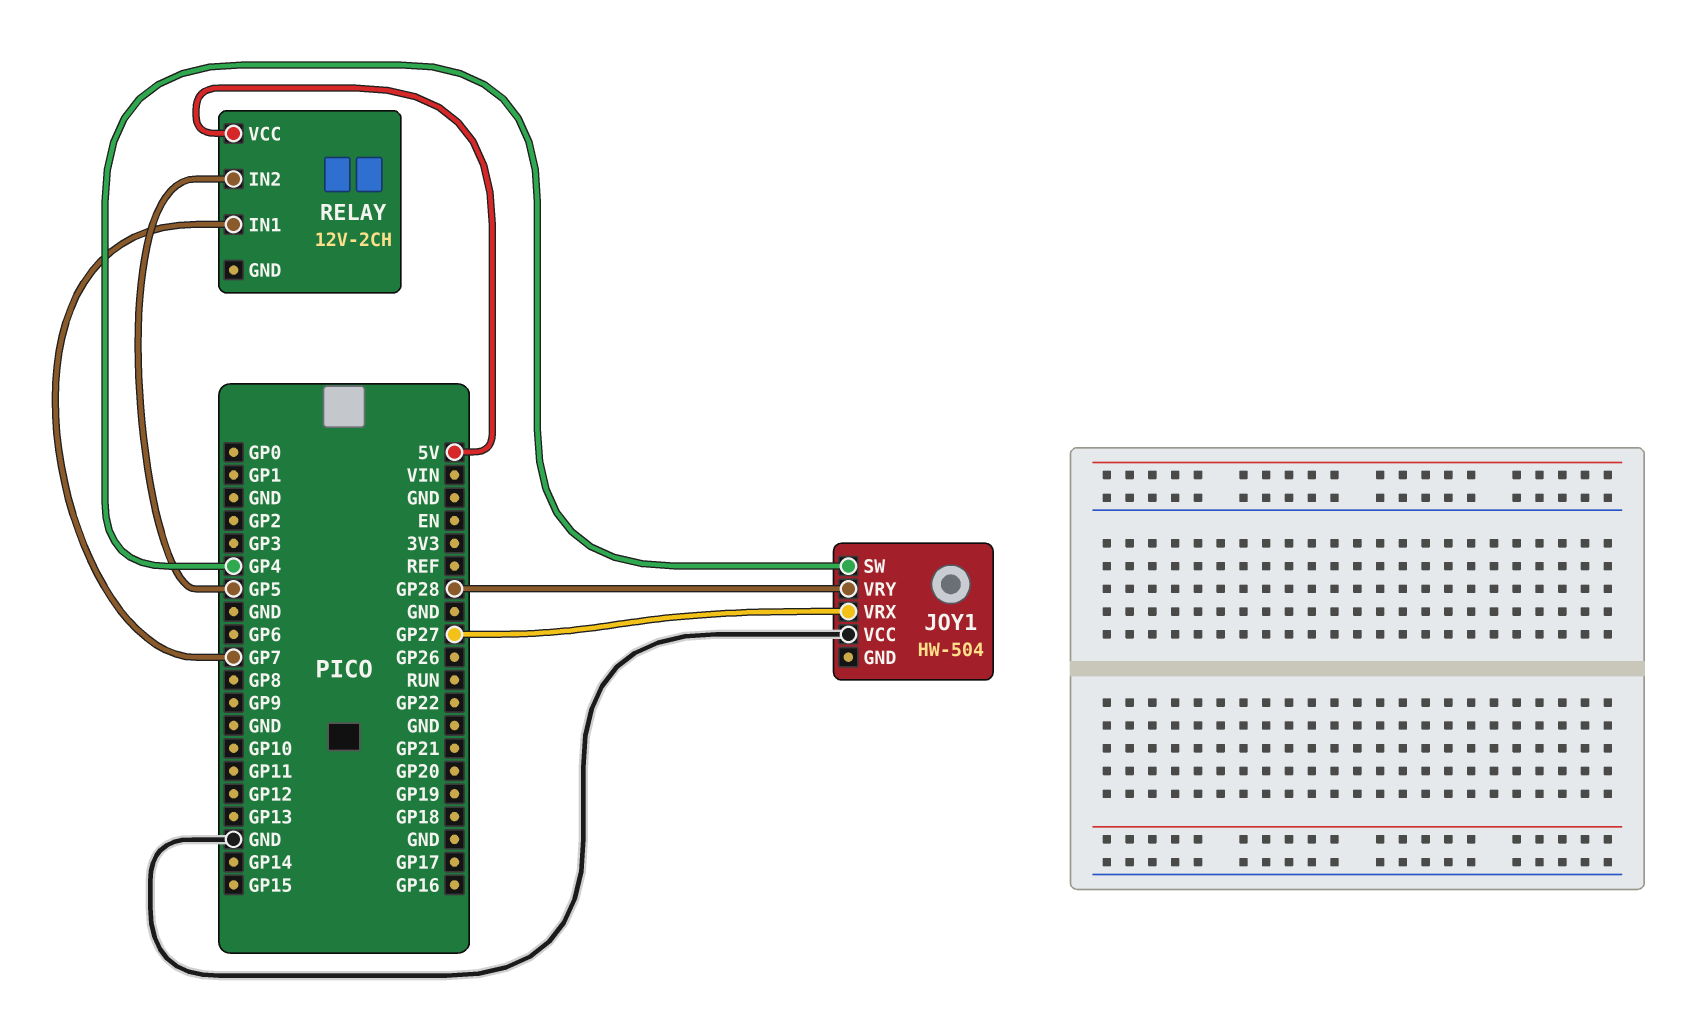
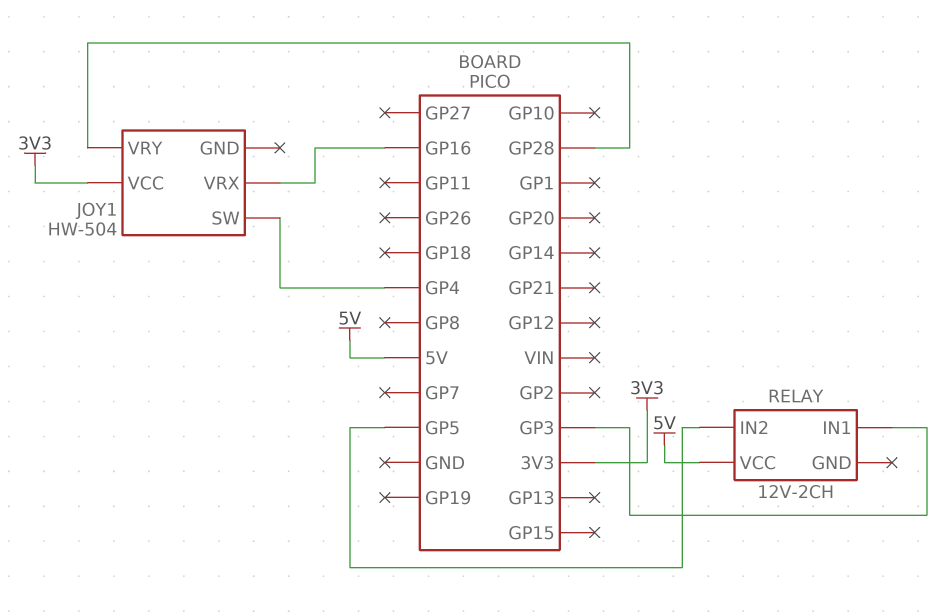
JOY1 pin VCC: GND -> 3V3
JOY1 pin VRX: GP27 -> GP16
RELAY pin IN1: GP7 -> GP3

